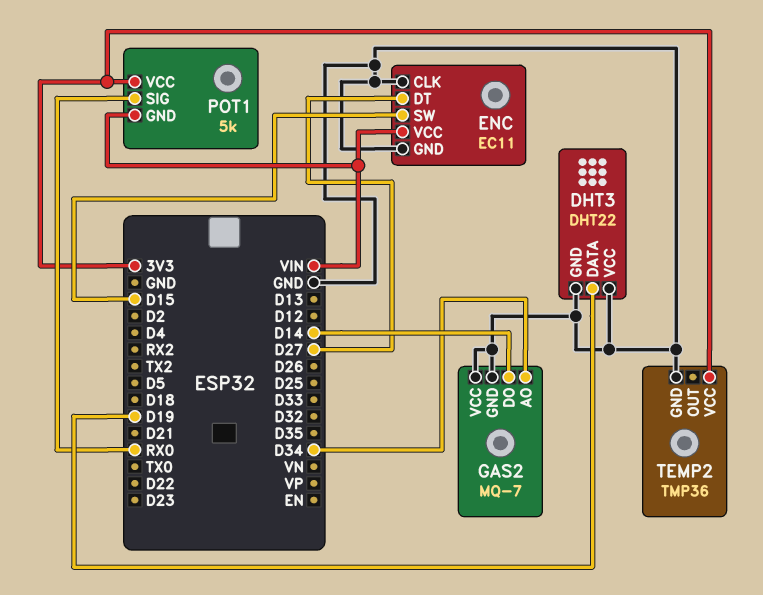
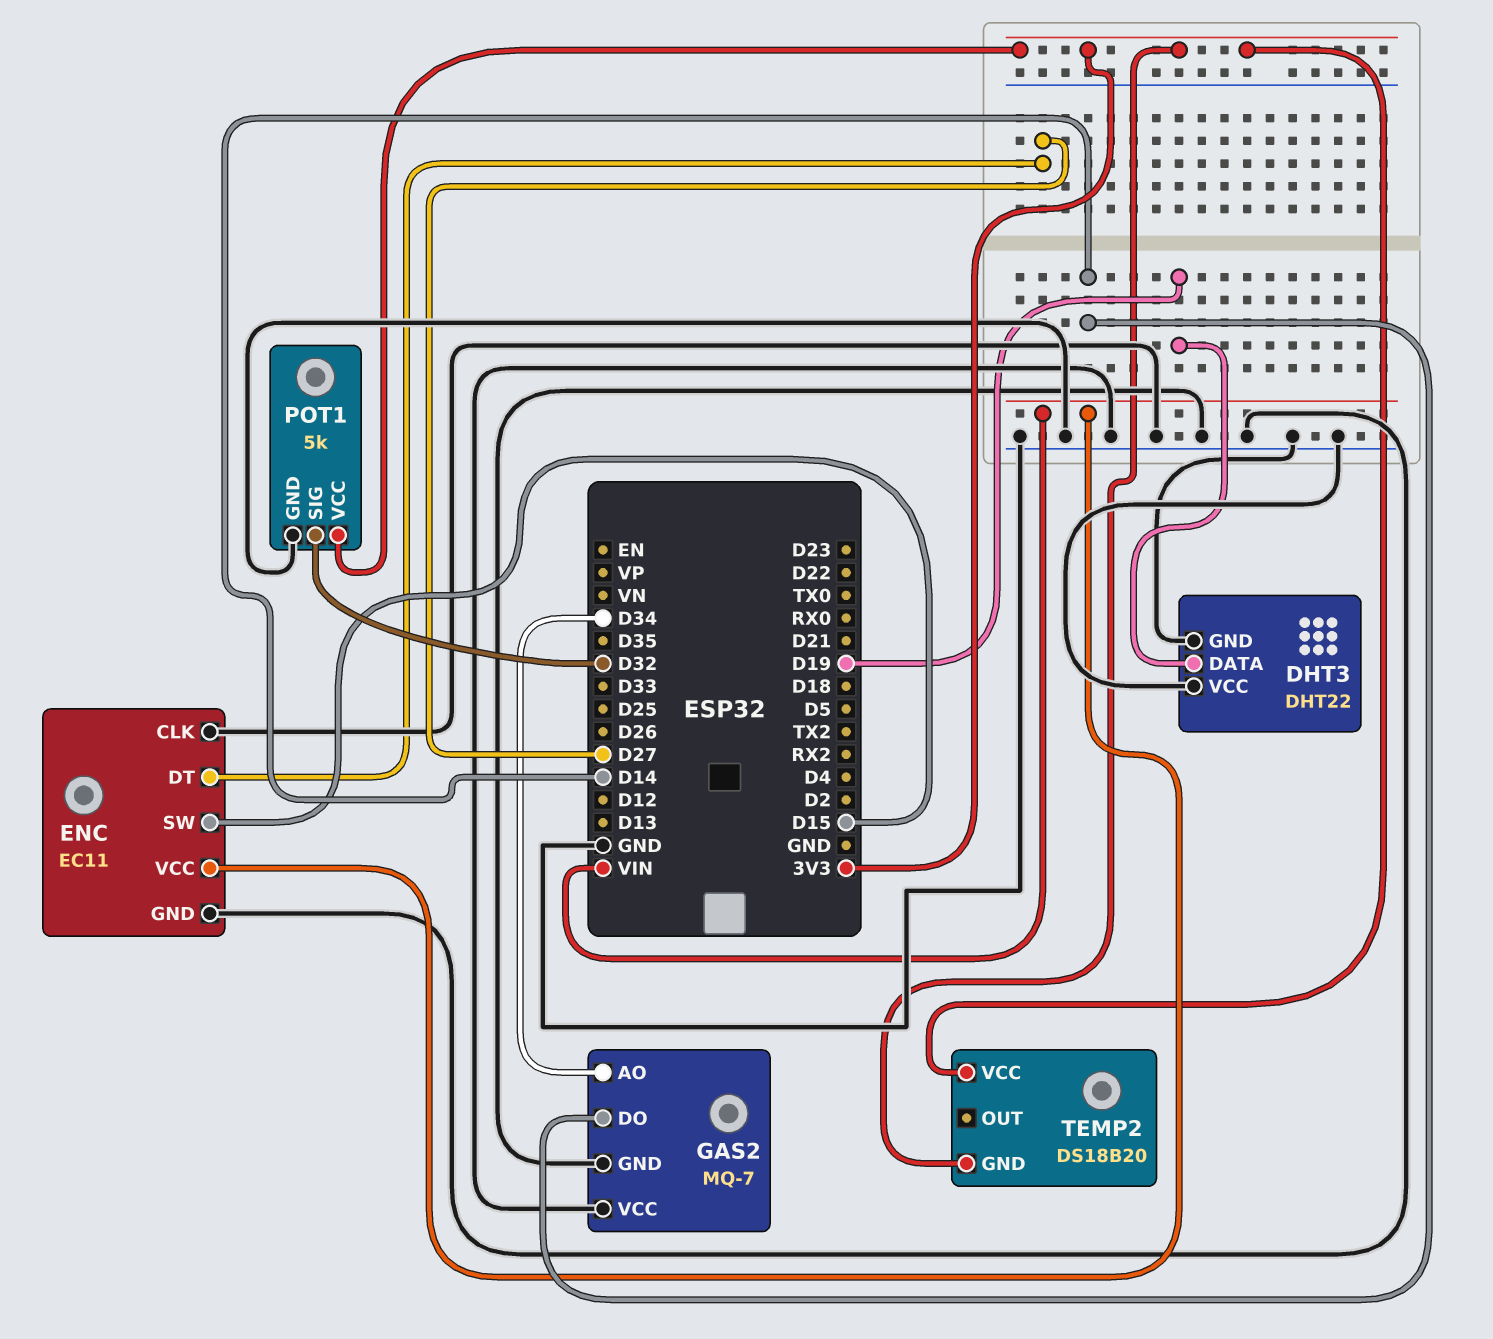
POT1 pin GND: VIN -> GND
POT1 pin SIG: RX0 -> D32
TEMP2: TMP36 -> DS18B20
TEMP2 pin GND: GND -> 3V3

